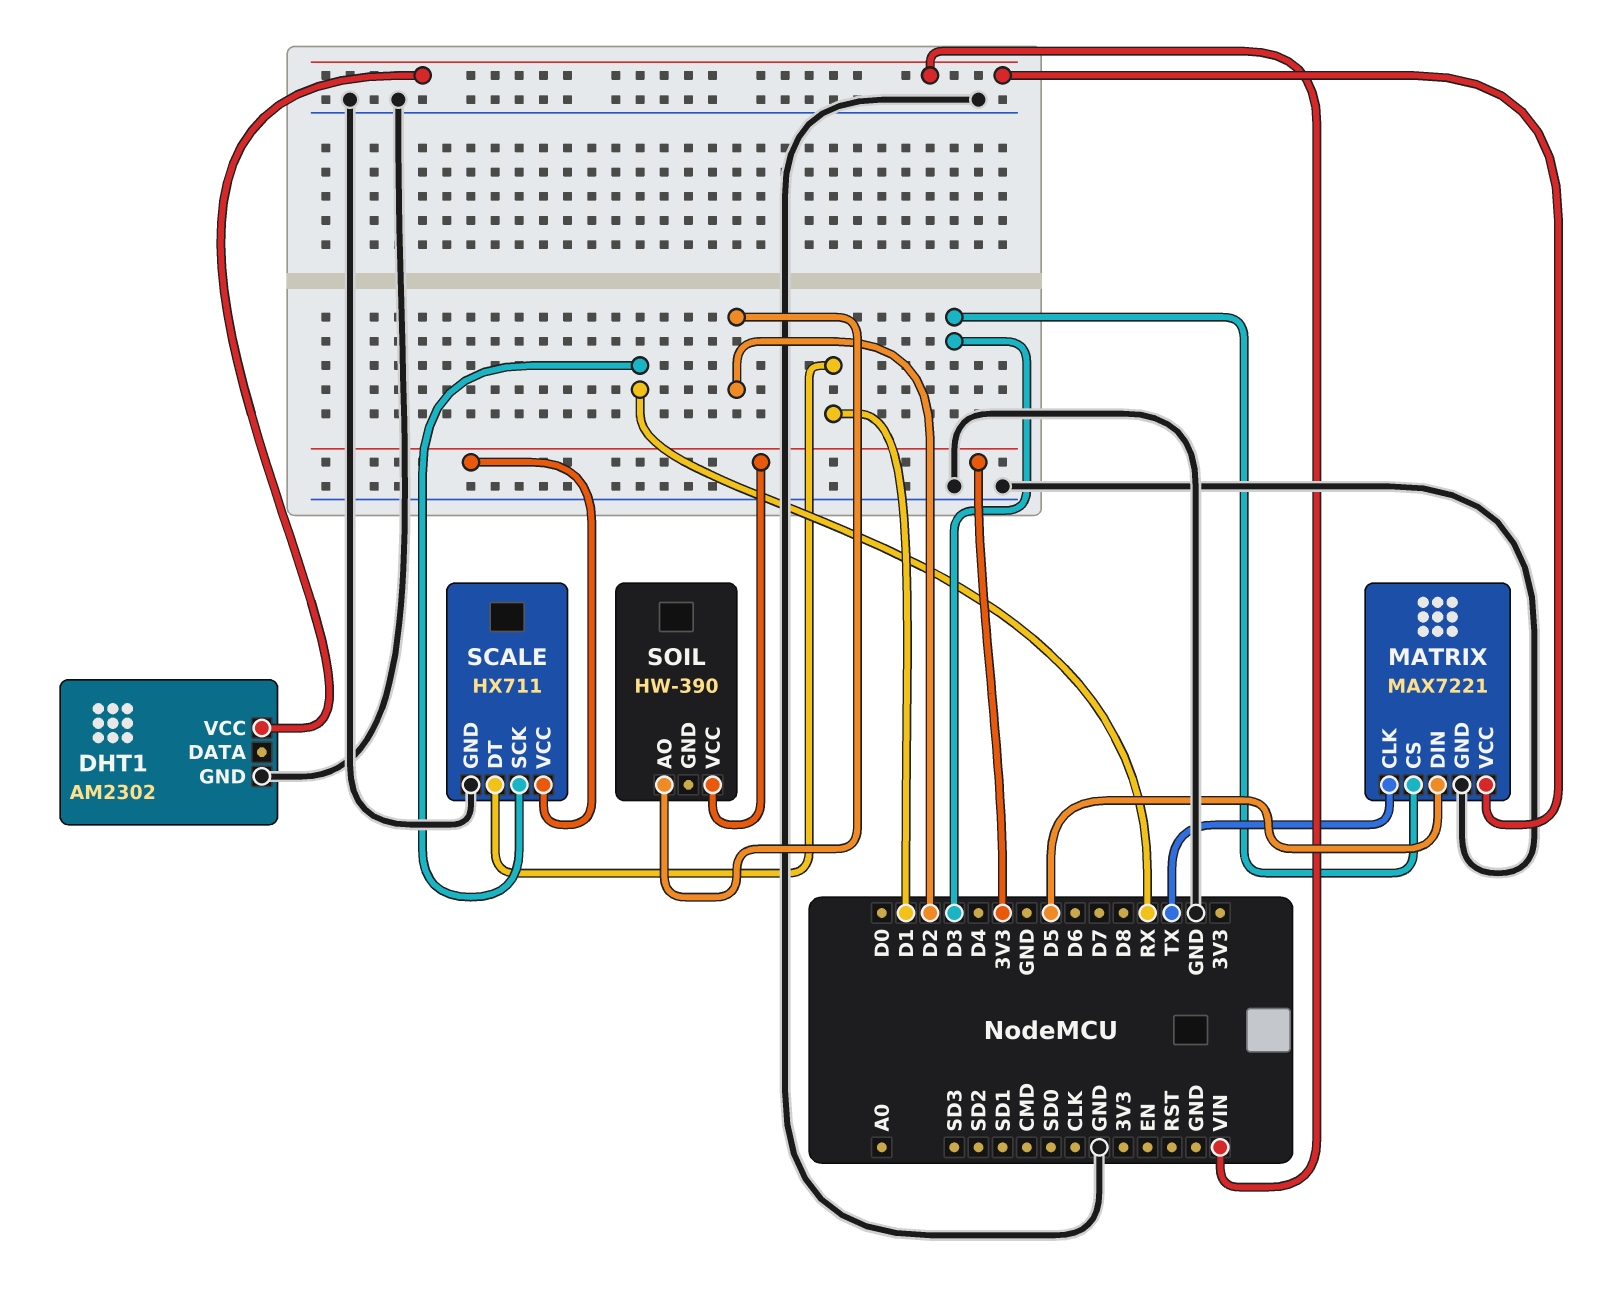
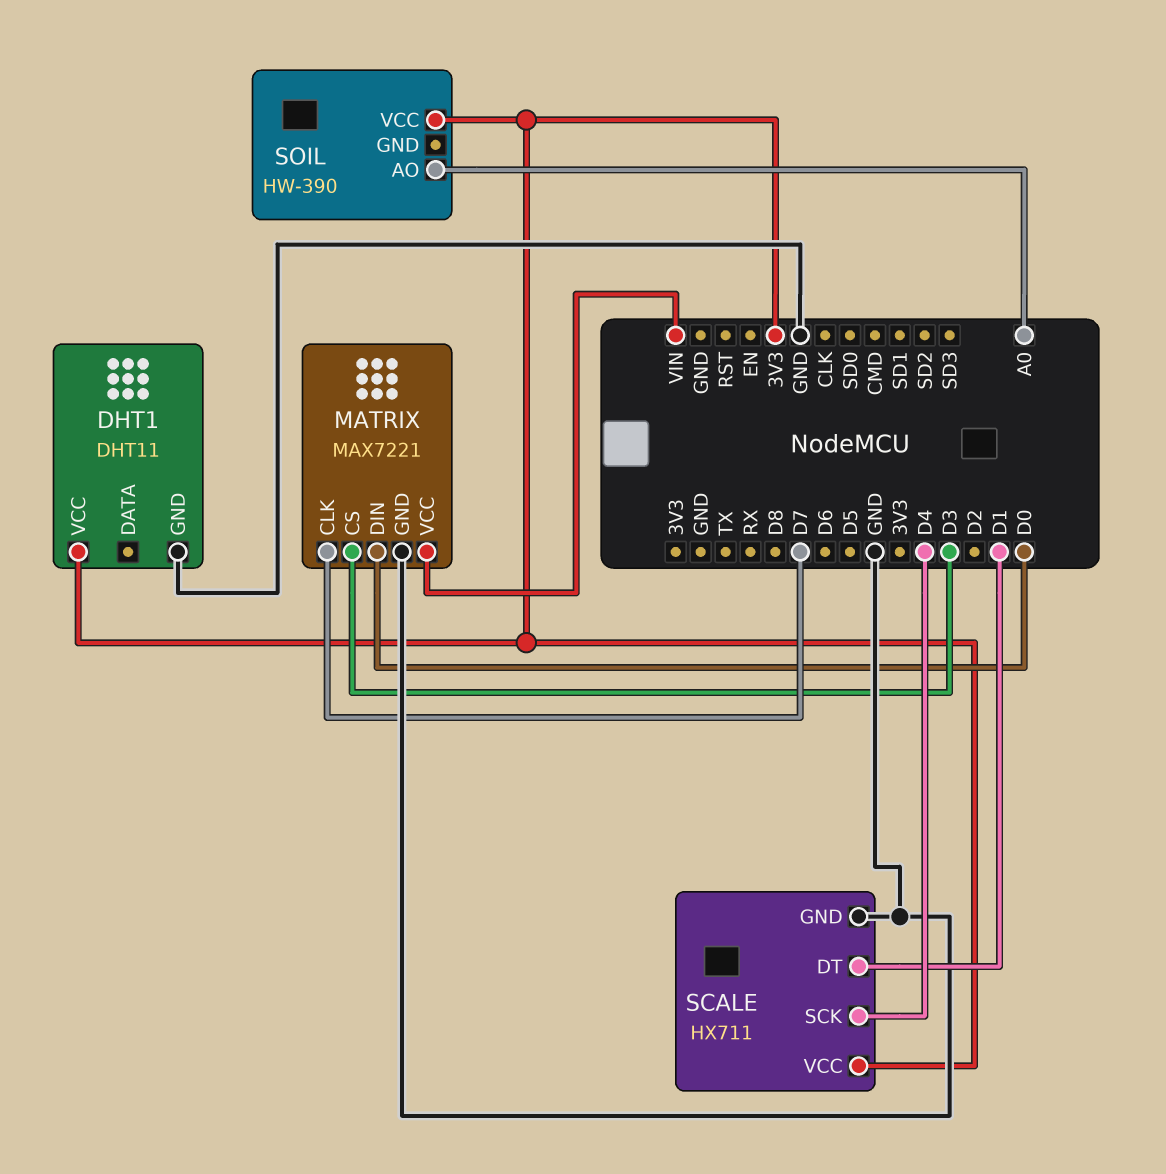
DHT1: AM2302 -> DHT11
DHT1 pin VCC: VIN -> 3V3
MATRIX pin CLK: TX -> D7
MATRIX pin DIN: D5 -> D0
SCALE pin SCK: RX -> D4
SOIL pin AO: D2 -> A0

